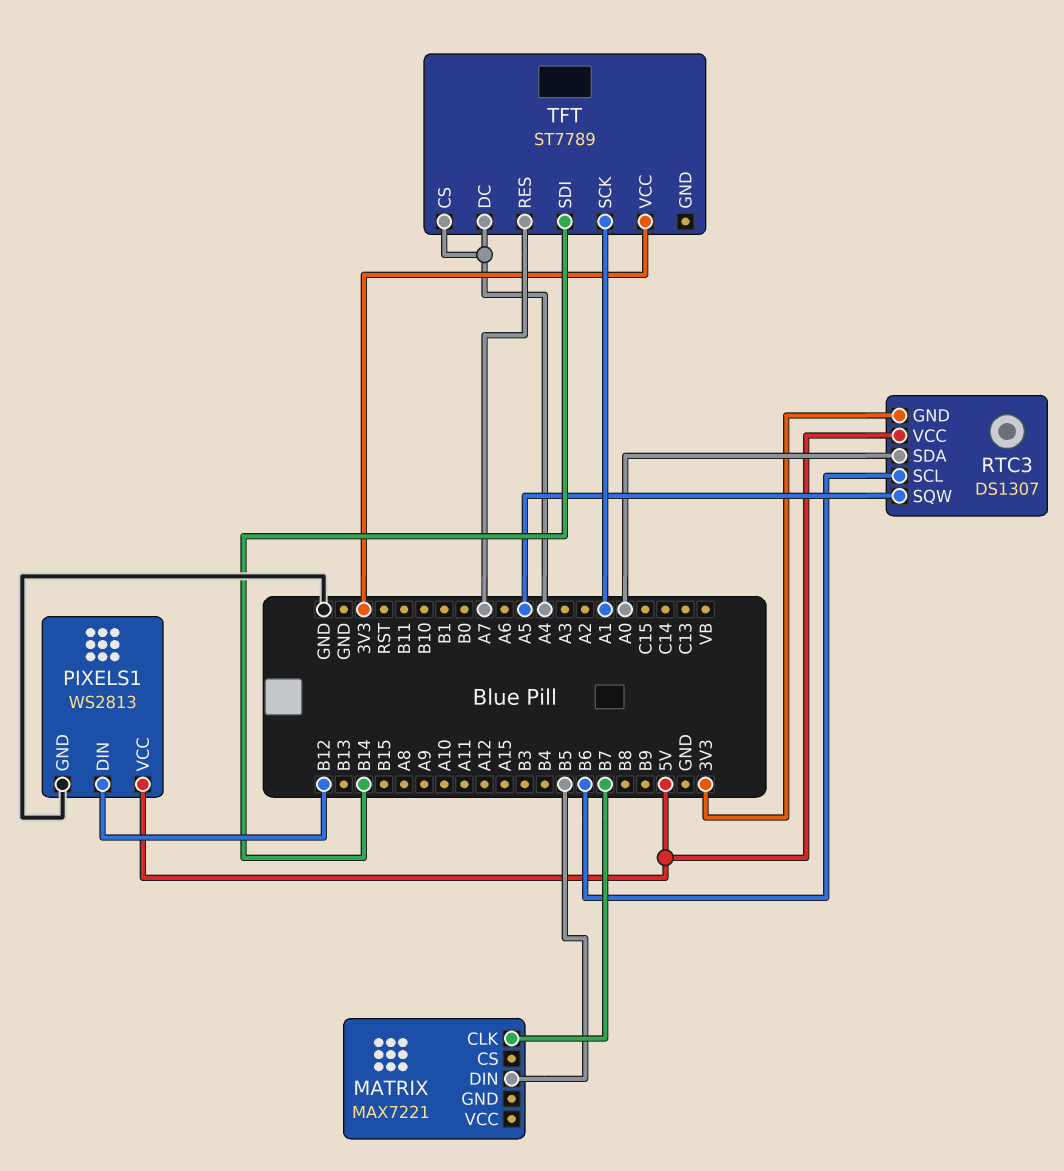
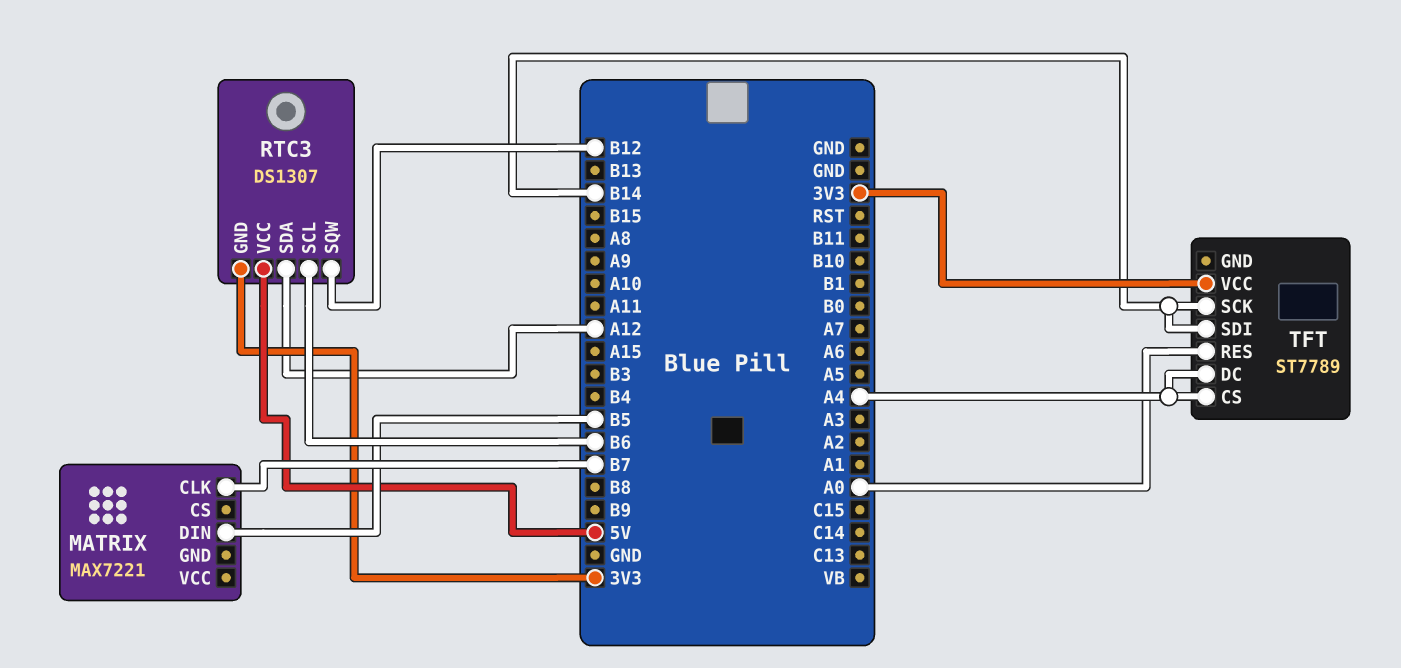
PIXELS1: WS2813 -> none
PIXELS1 pin DIN: B12 -> none
PIXELS1 pin GND: GND -> none
PIXELS1 pin VCC: 5V -> none
RTC3 pin SDA: A0 -> A12
RTC3 pin SQW: A5 -> B12
TFT pin RES: A7 -> A0
TFT pin SCK: A1 -> B14

